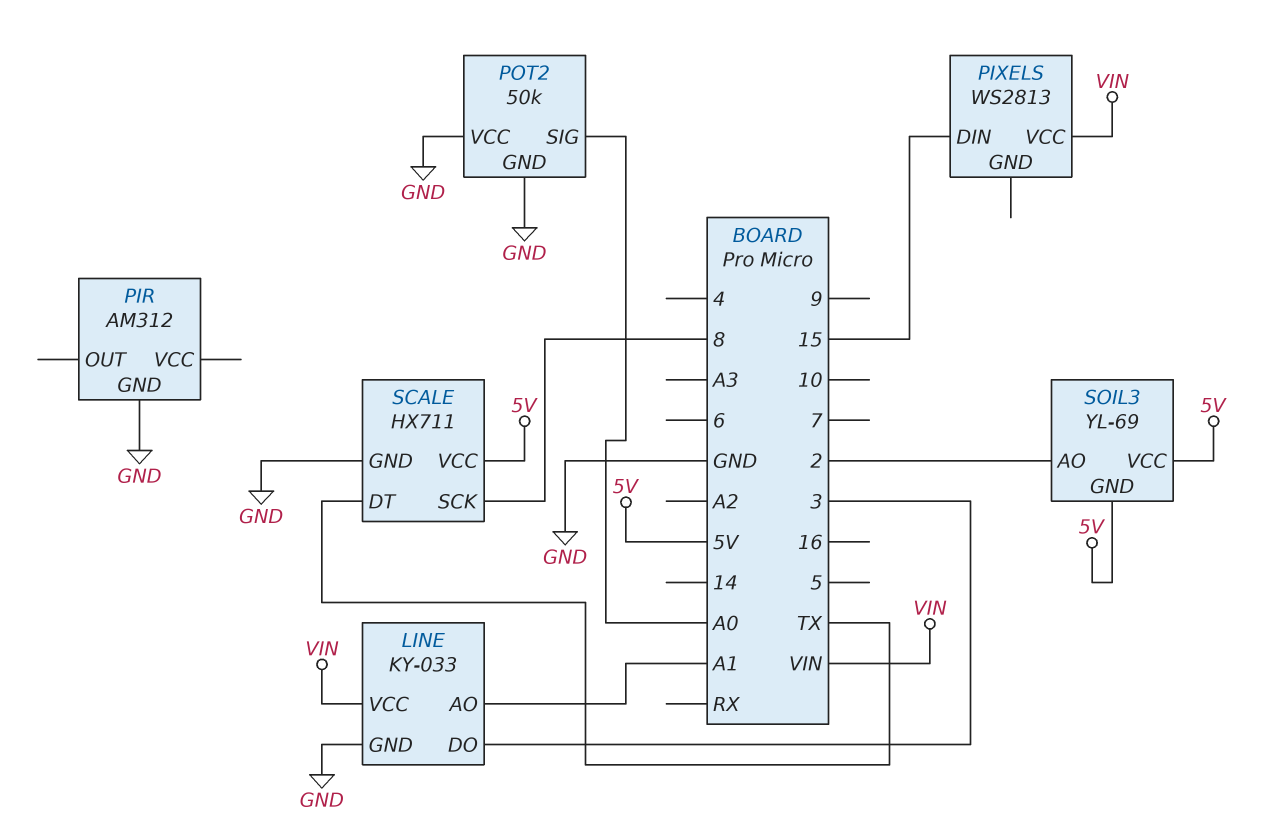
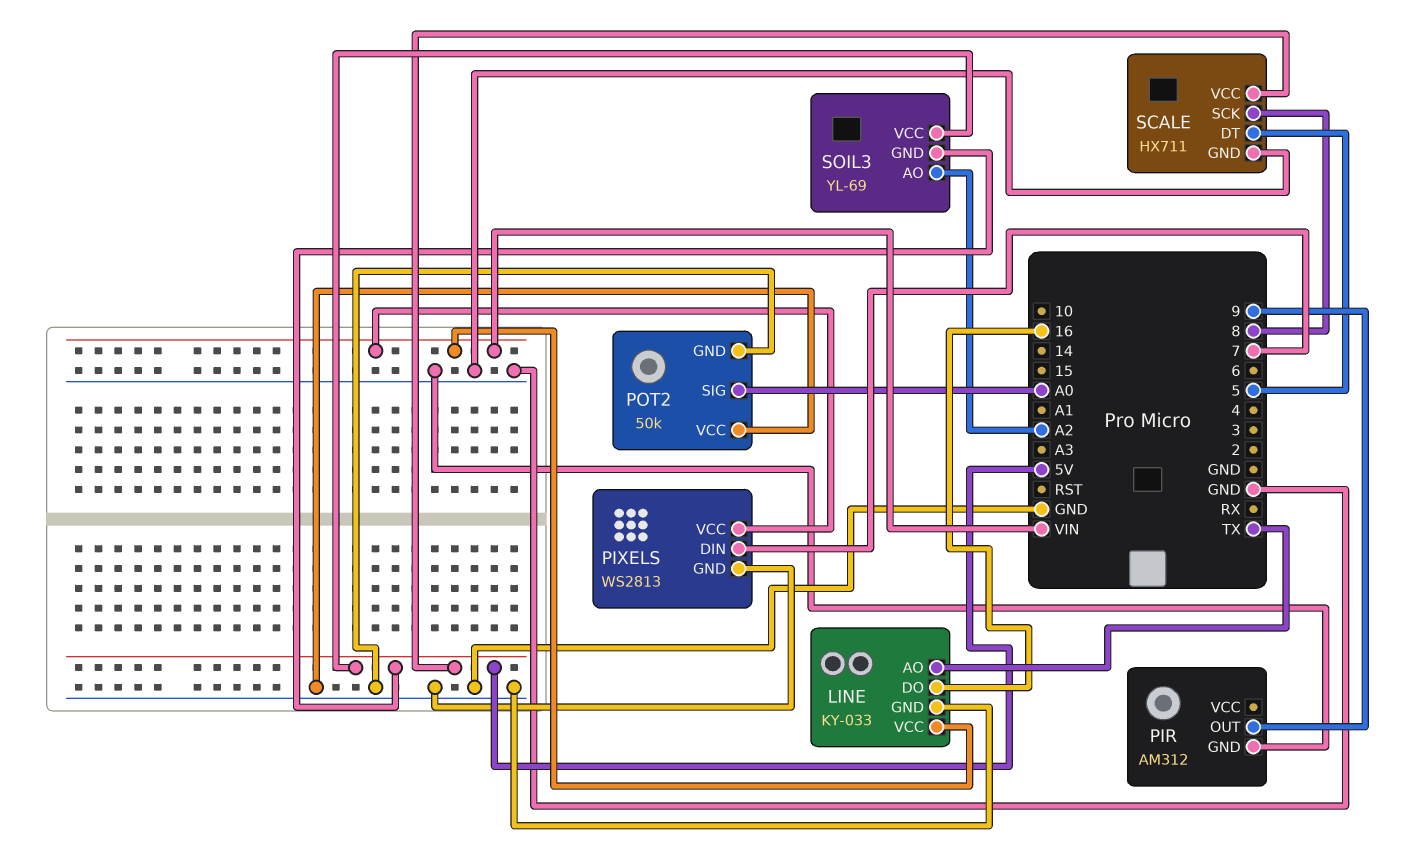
LINE pin AO: A1 -> TX
LINE pin DO: 3 -> 16
PIR pin OUT: none -> 9
PIXELS pin DIN: 15 -> 7
PIXELS pin GND: none -> GND
SCALE pin DT: TX -> 5
SOIL3 pin AO: 2 -> A2

